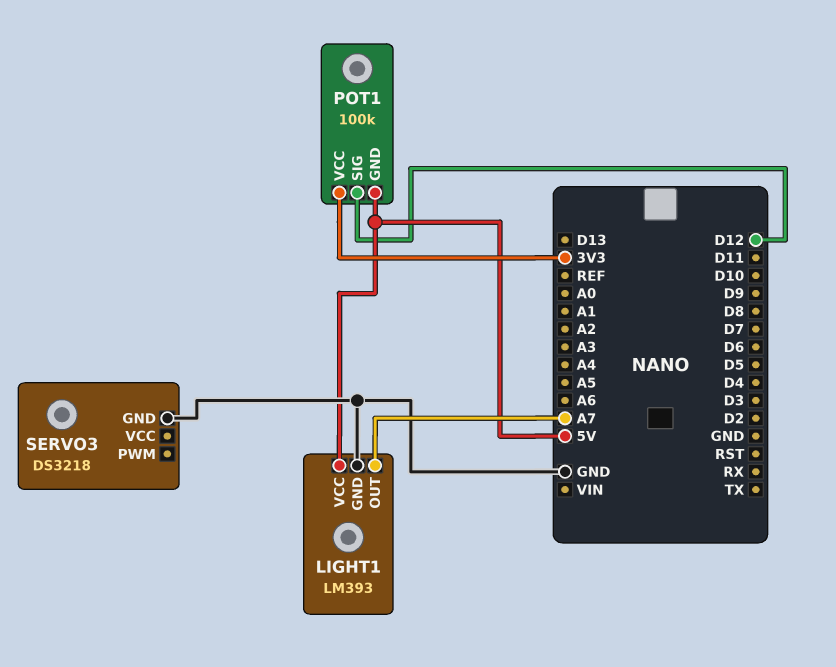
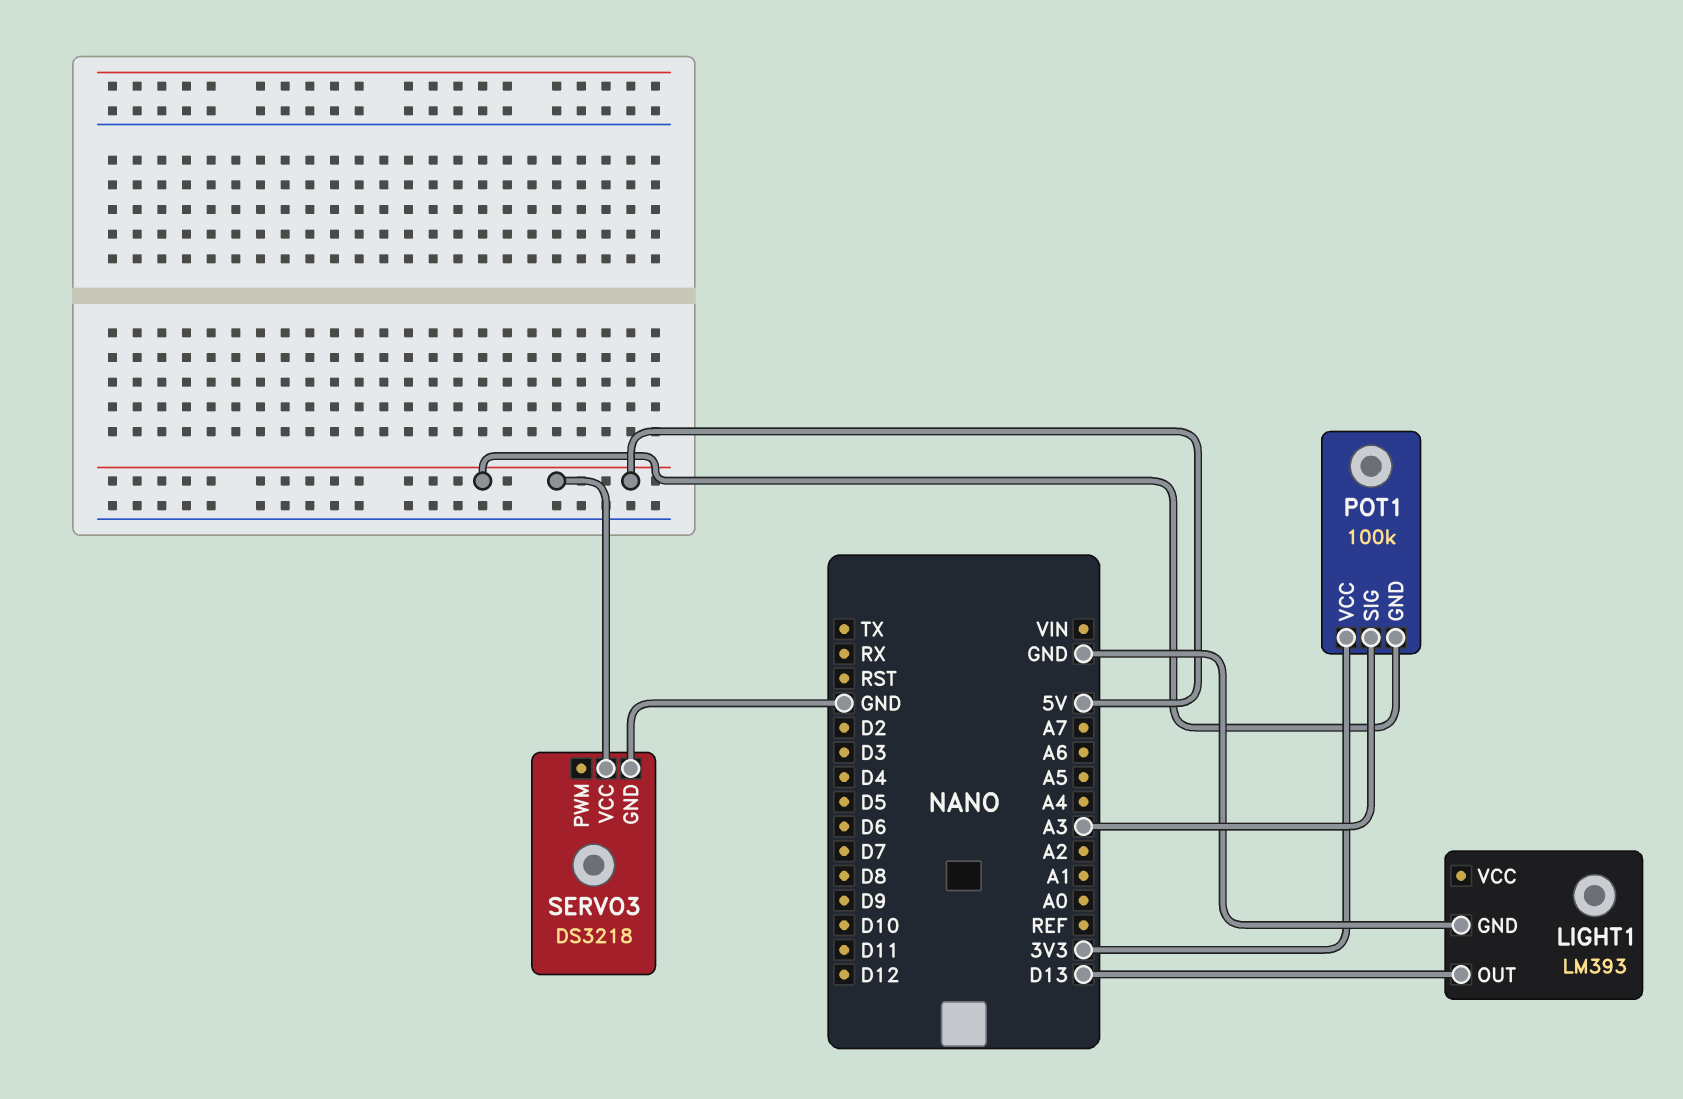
LIGHT1 pin OUT: A7 -> D13
LIGHT1 pin VCC: 5V -> none
POT1 pin SIG: D12 -> A3
SERVO3 pin VCC: none -> 5V

